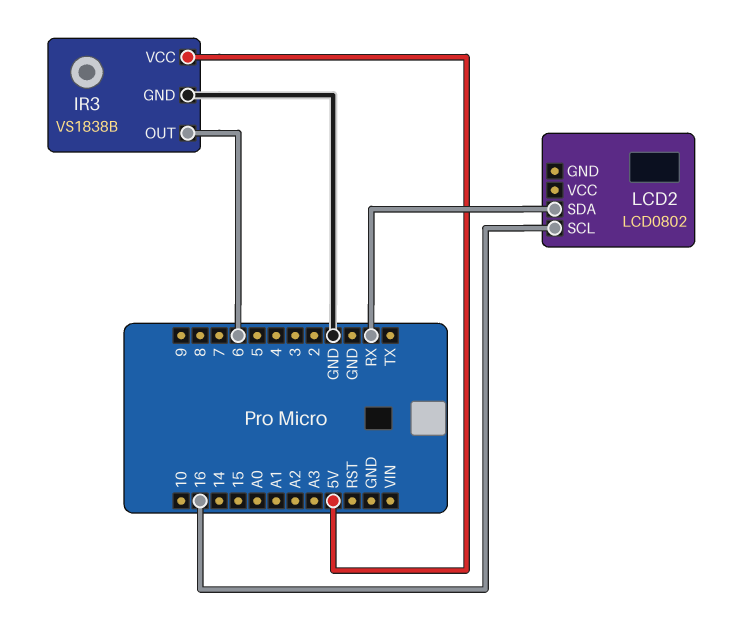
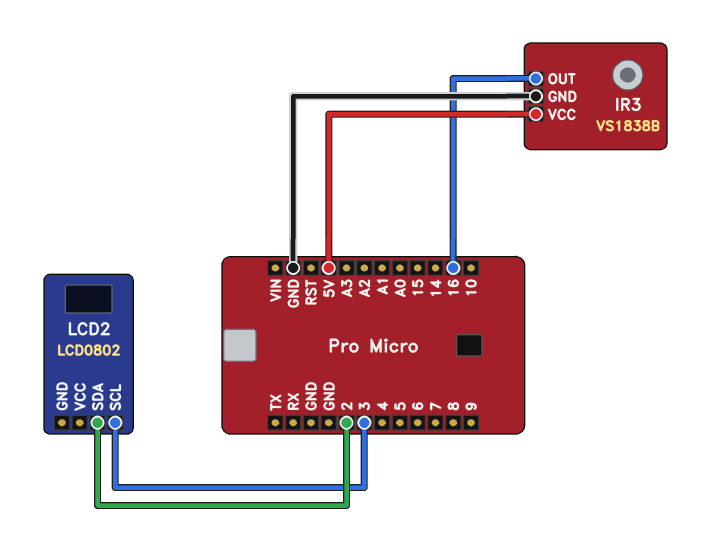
IR3 pin OUT: 6 -> 16
LCD2 pin SCL: 16 -> 3
LCD2 pin SDA: RX -> 2

